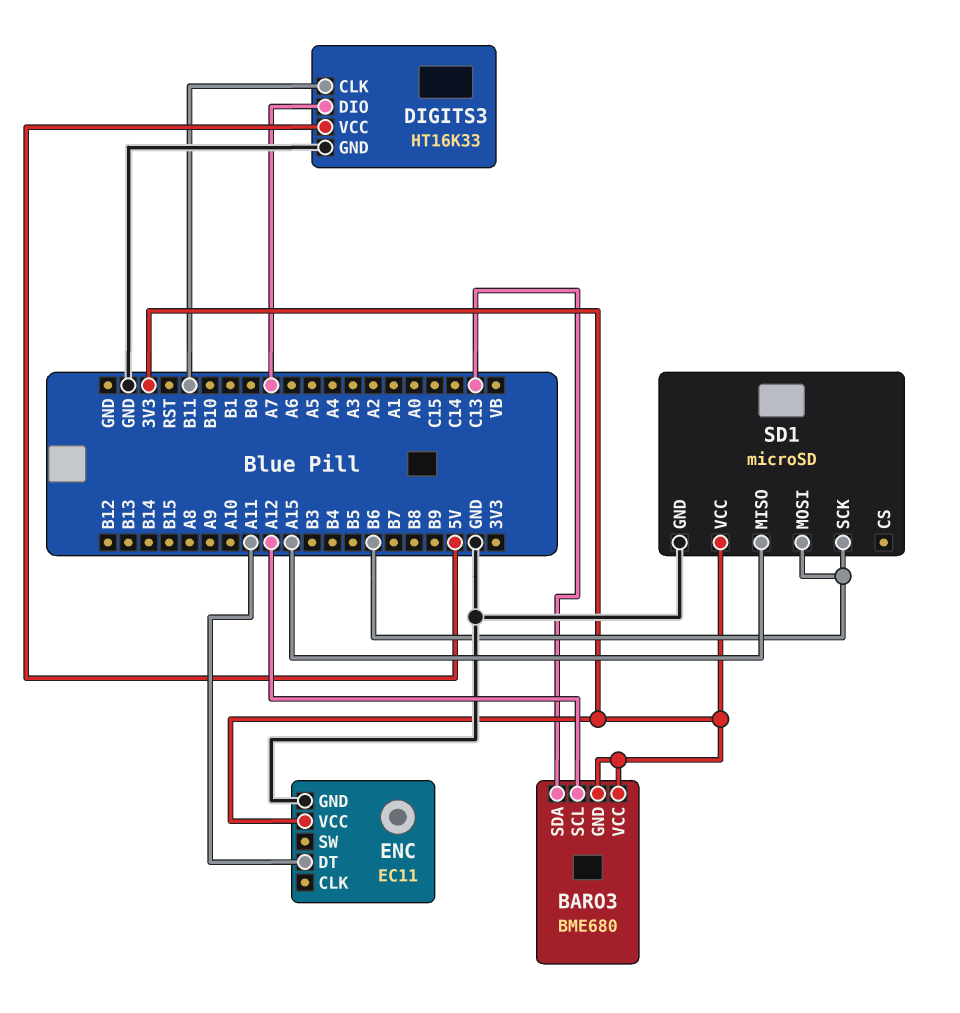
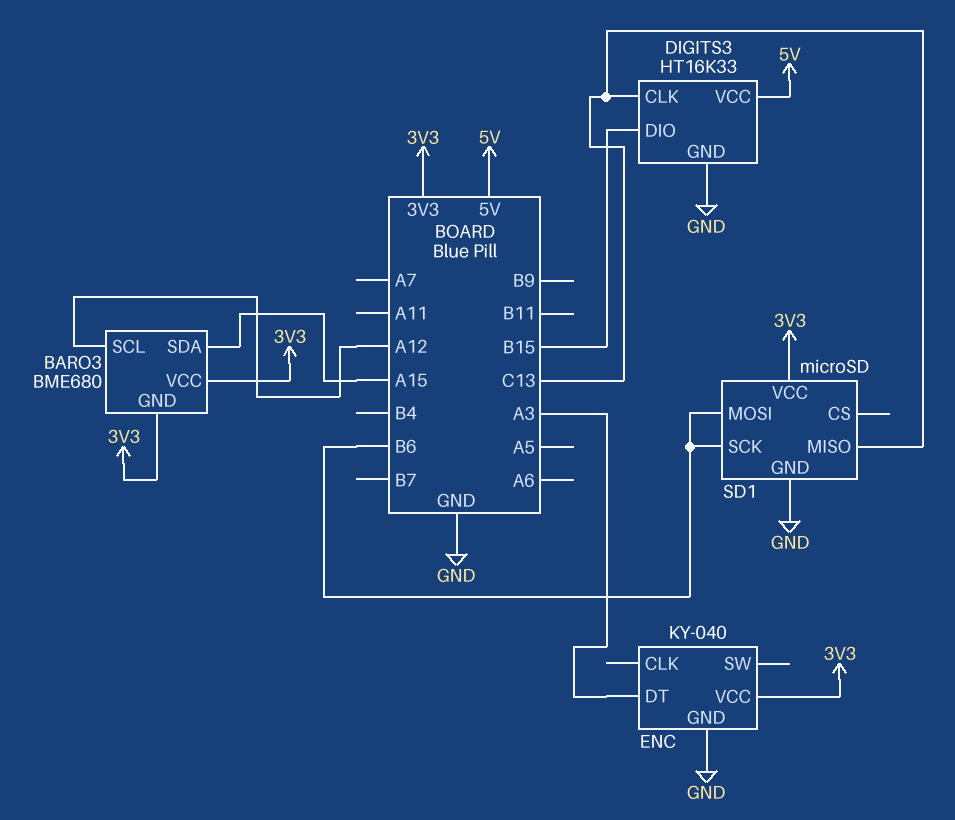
BARO3 pin SDA: C13 -> A15
DIGITS3 pin CLK: B11 -> C13
DIGITS3 pin DIO: A7 -> B15
ENC: EC11 -> KY-040
ENC pin DT: A11 -> A3
SD1 pin MISO: A15 -> C13

